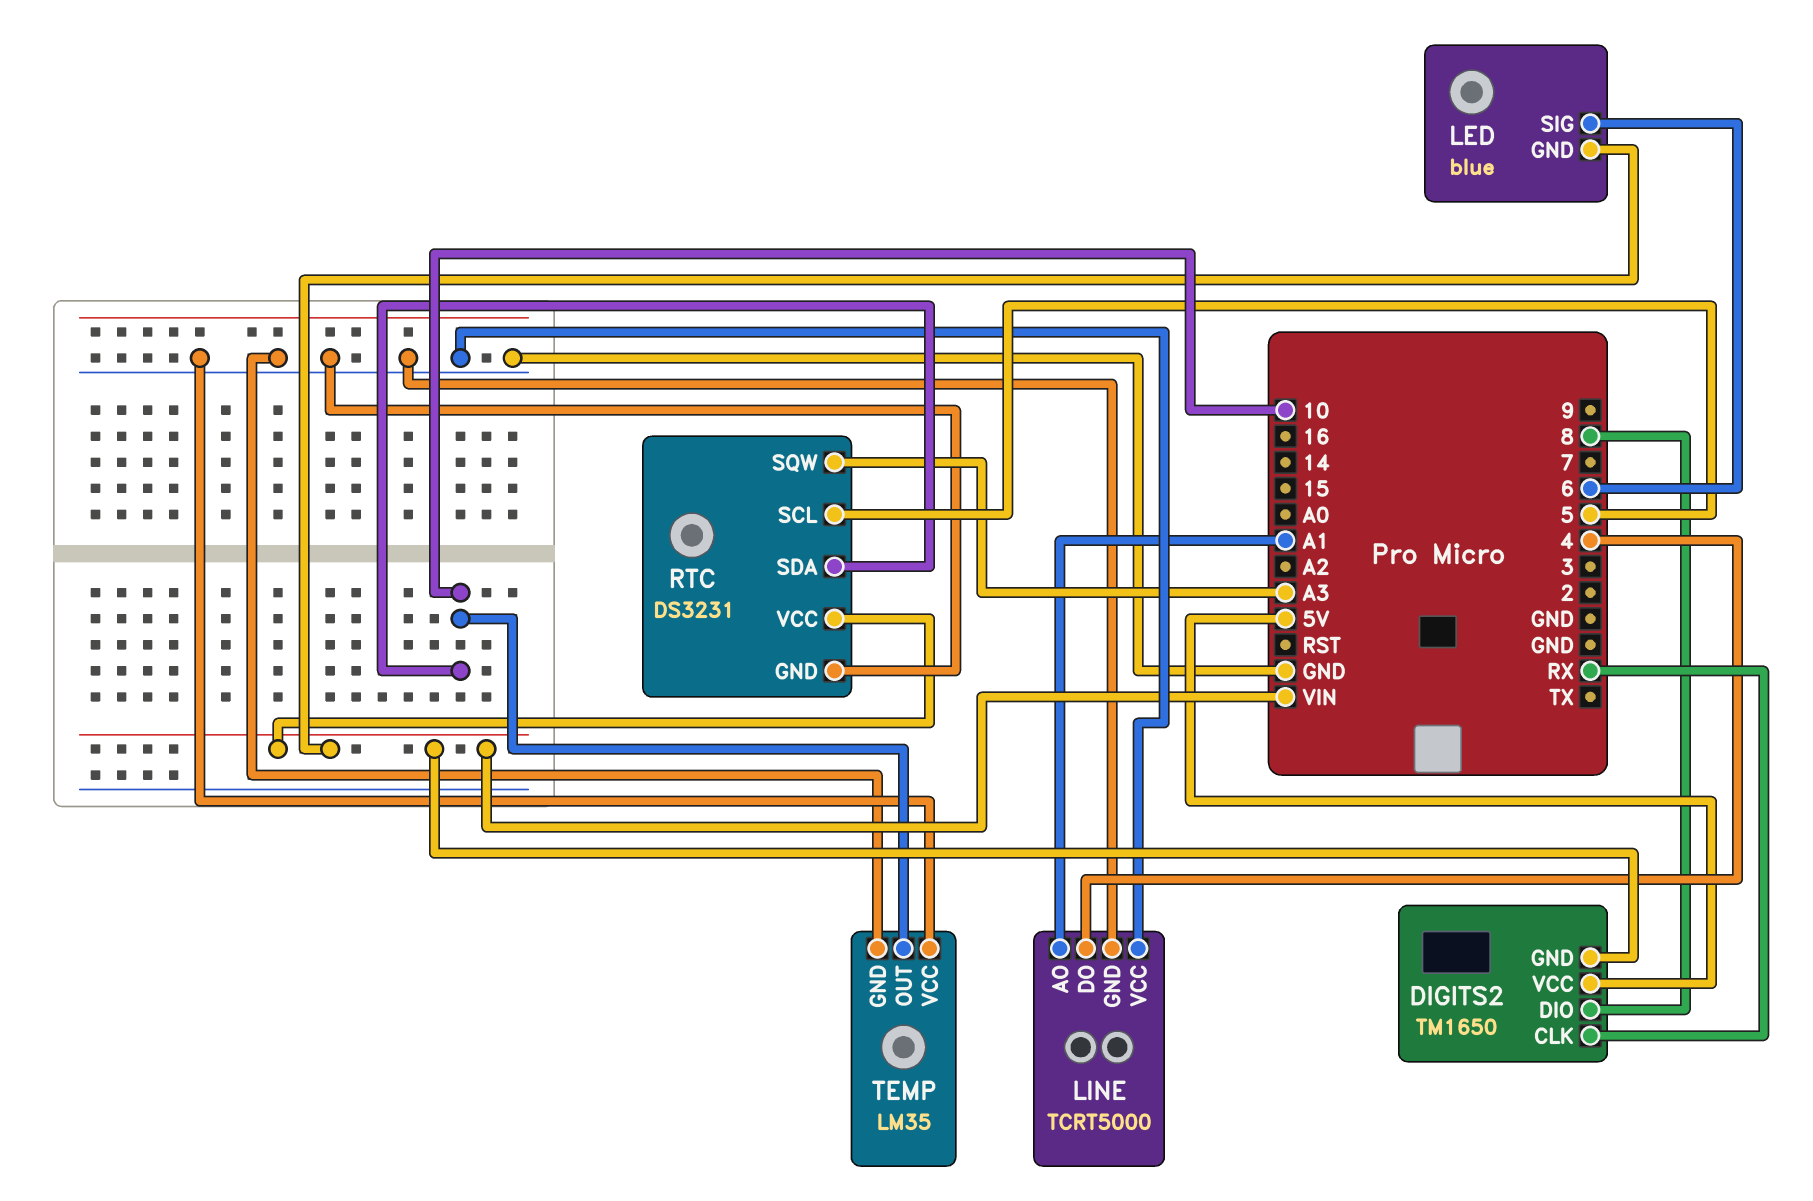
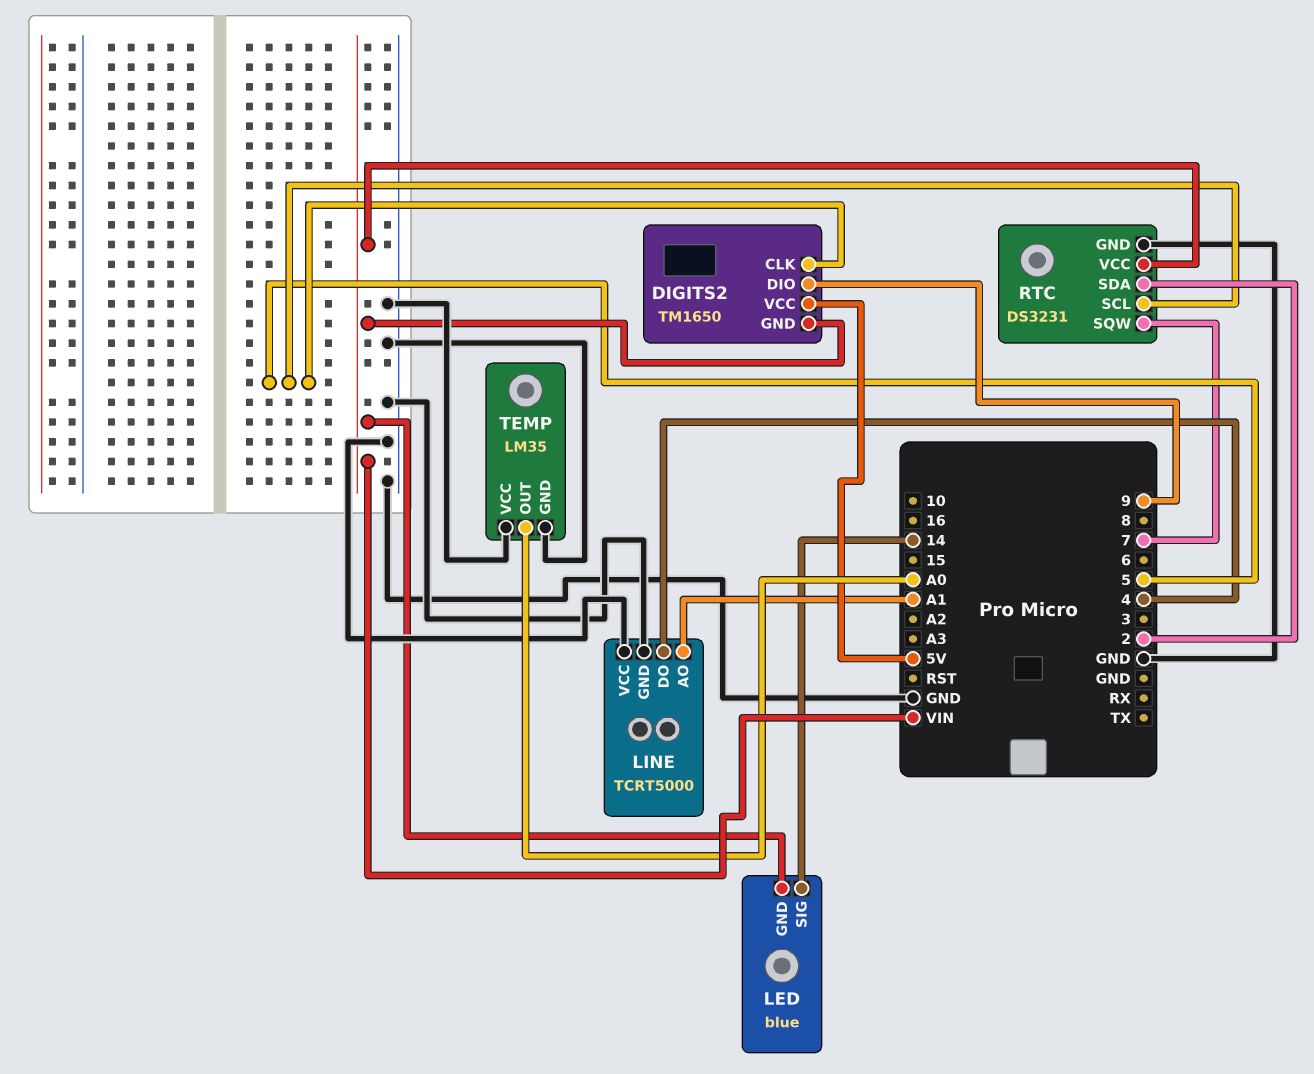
DIGITS2 pin CLK: RX -> 5
DIGITS2 pin DIO: 8 -> 9
LED pin SIG: 6 -> 14
RTC pin SDA: 10 -> 2
RTC pin SQW: A3 -> 7
TEMP pin OUT: 10 -> A0

